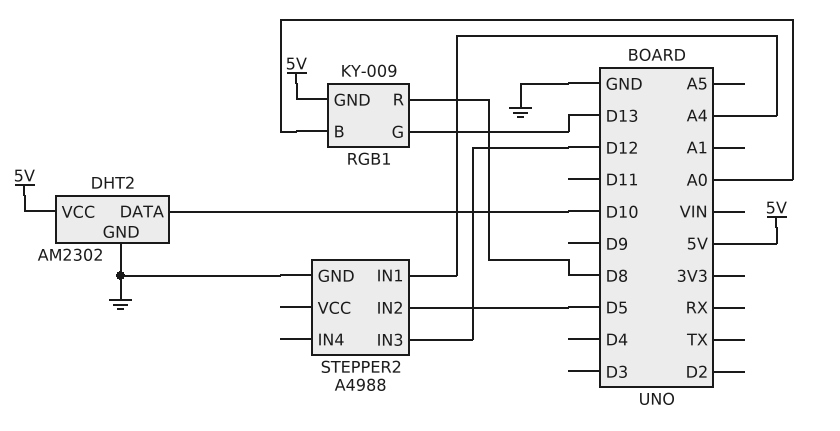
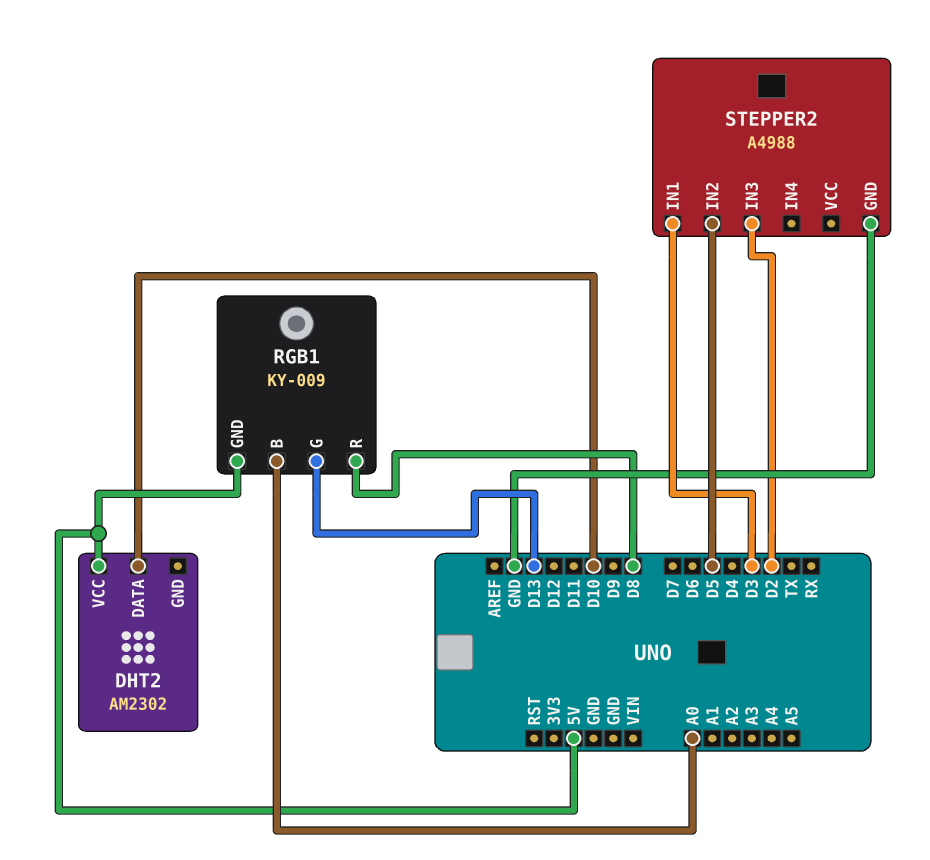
DHT2 pin GND: GND -> none
STEPPER2 pin IN1: A4 -> D3
STEPPER2 pin IN3: D12 -> D2

